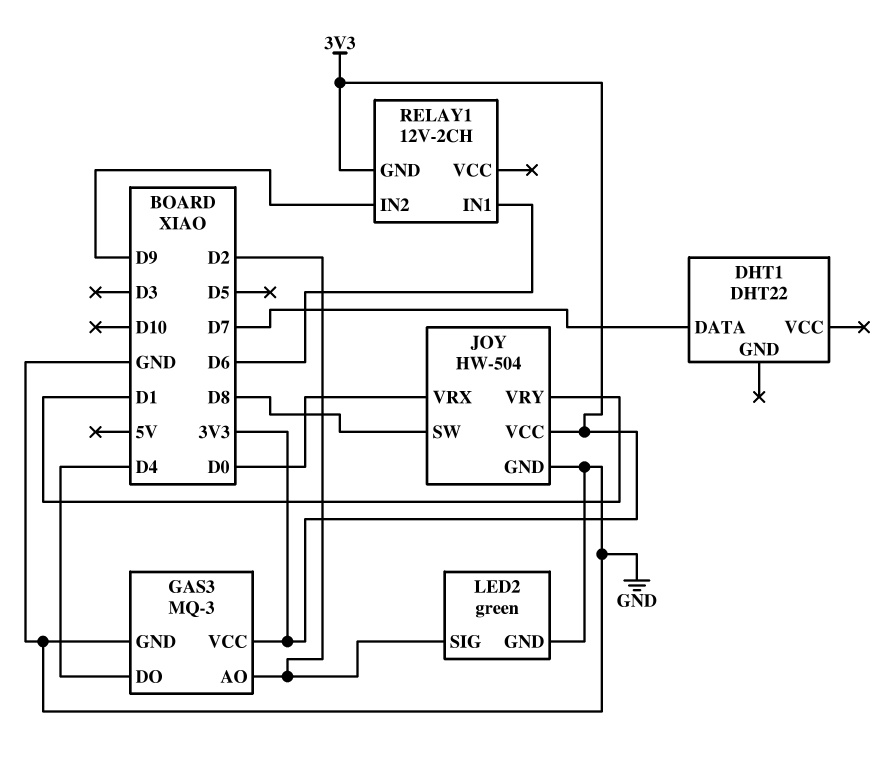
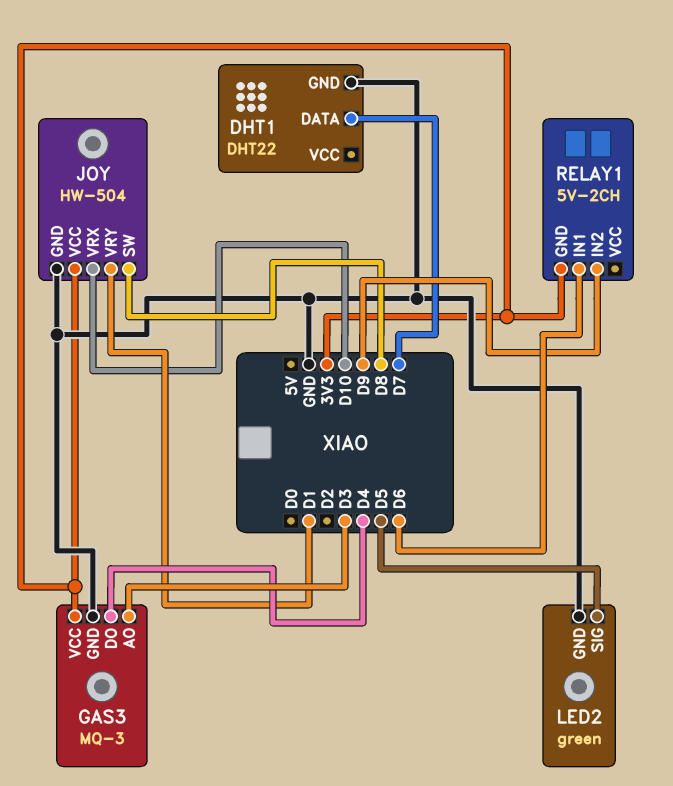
DHT1 pin GND: none -> GND
GAS3 pin AO: D2 -> D3
JOY pin VRX: D0 -> D10
LED2 pin SIG: D2 -> D5
RELAY1: 12V-2CH -> 5V-2CH

